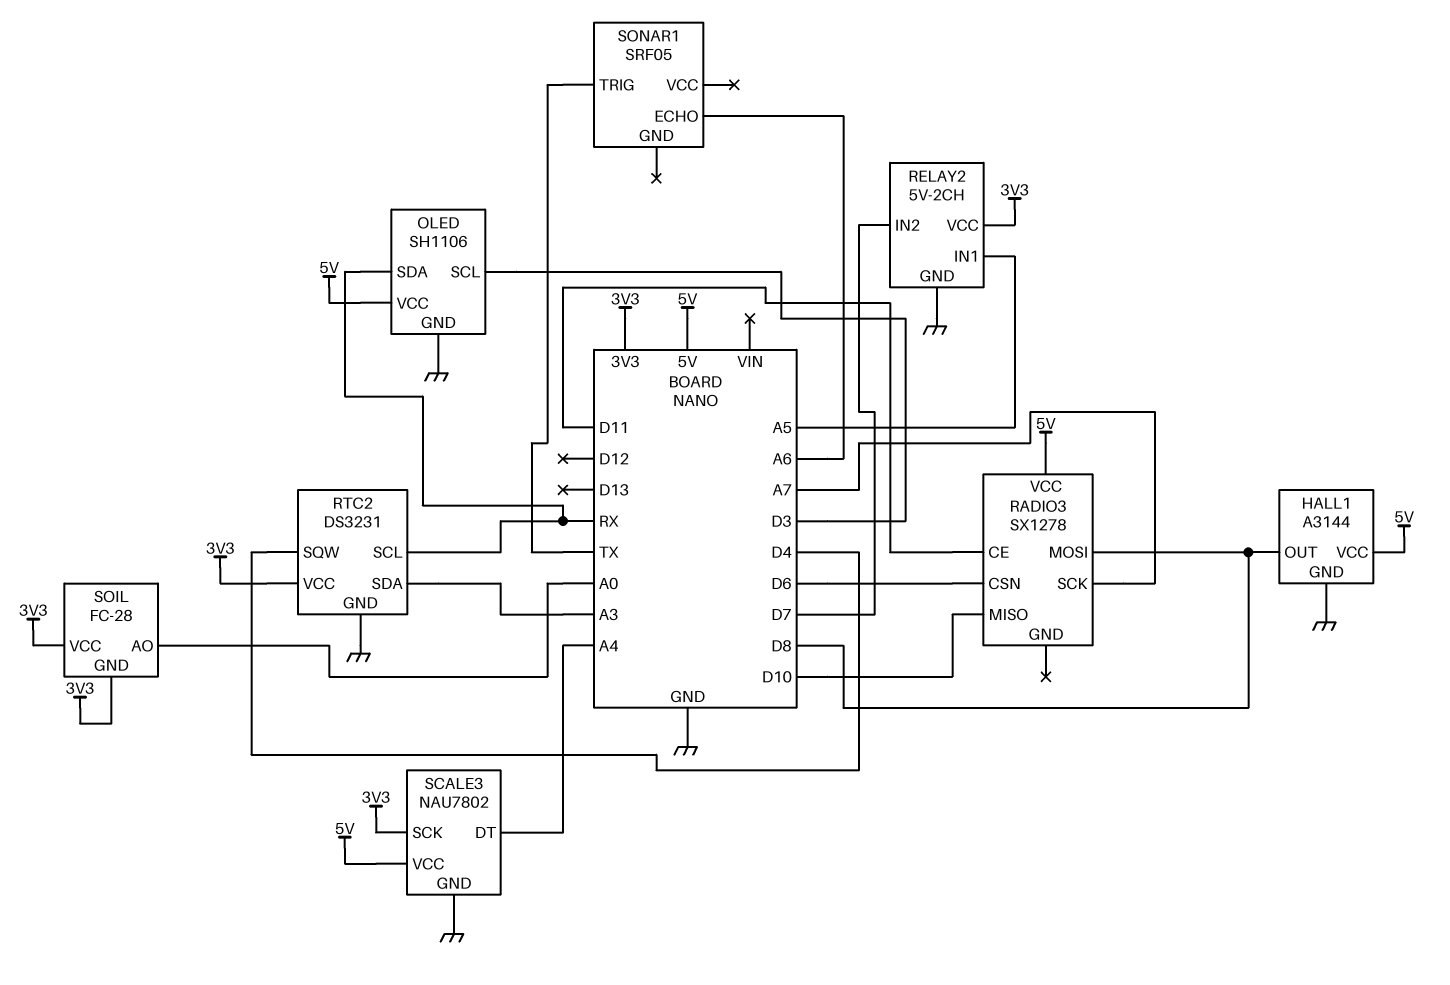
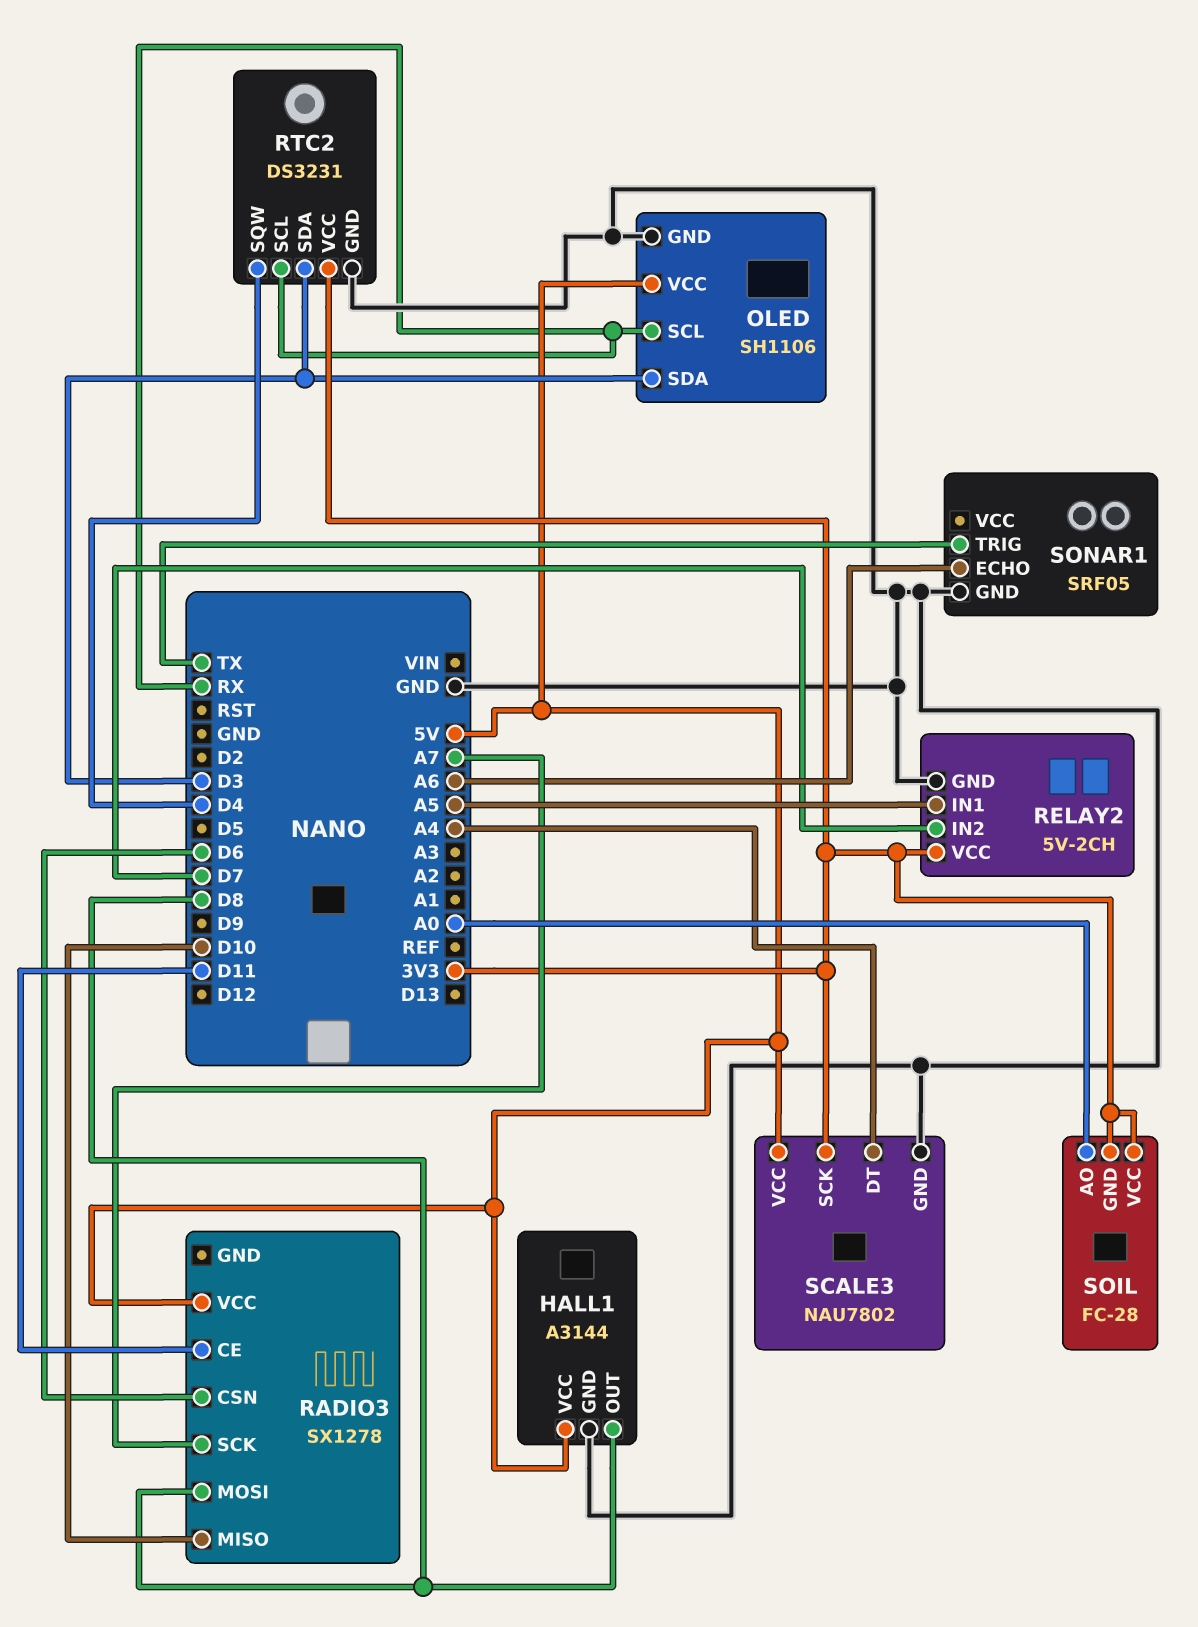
OLED pin SCL: D3 -> RX
OLED pin SDA: RX -> D3
RTC2 pin SDA: A3 -> D3
SONAR1 pin GND: none -> GND

